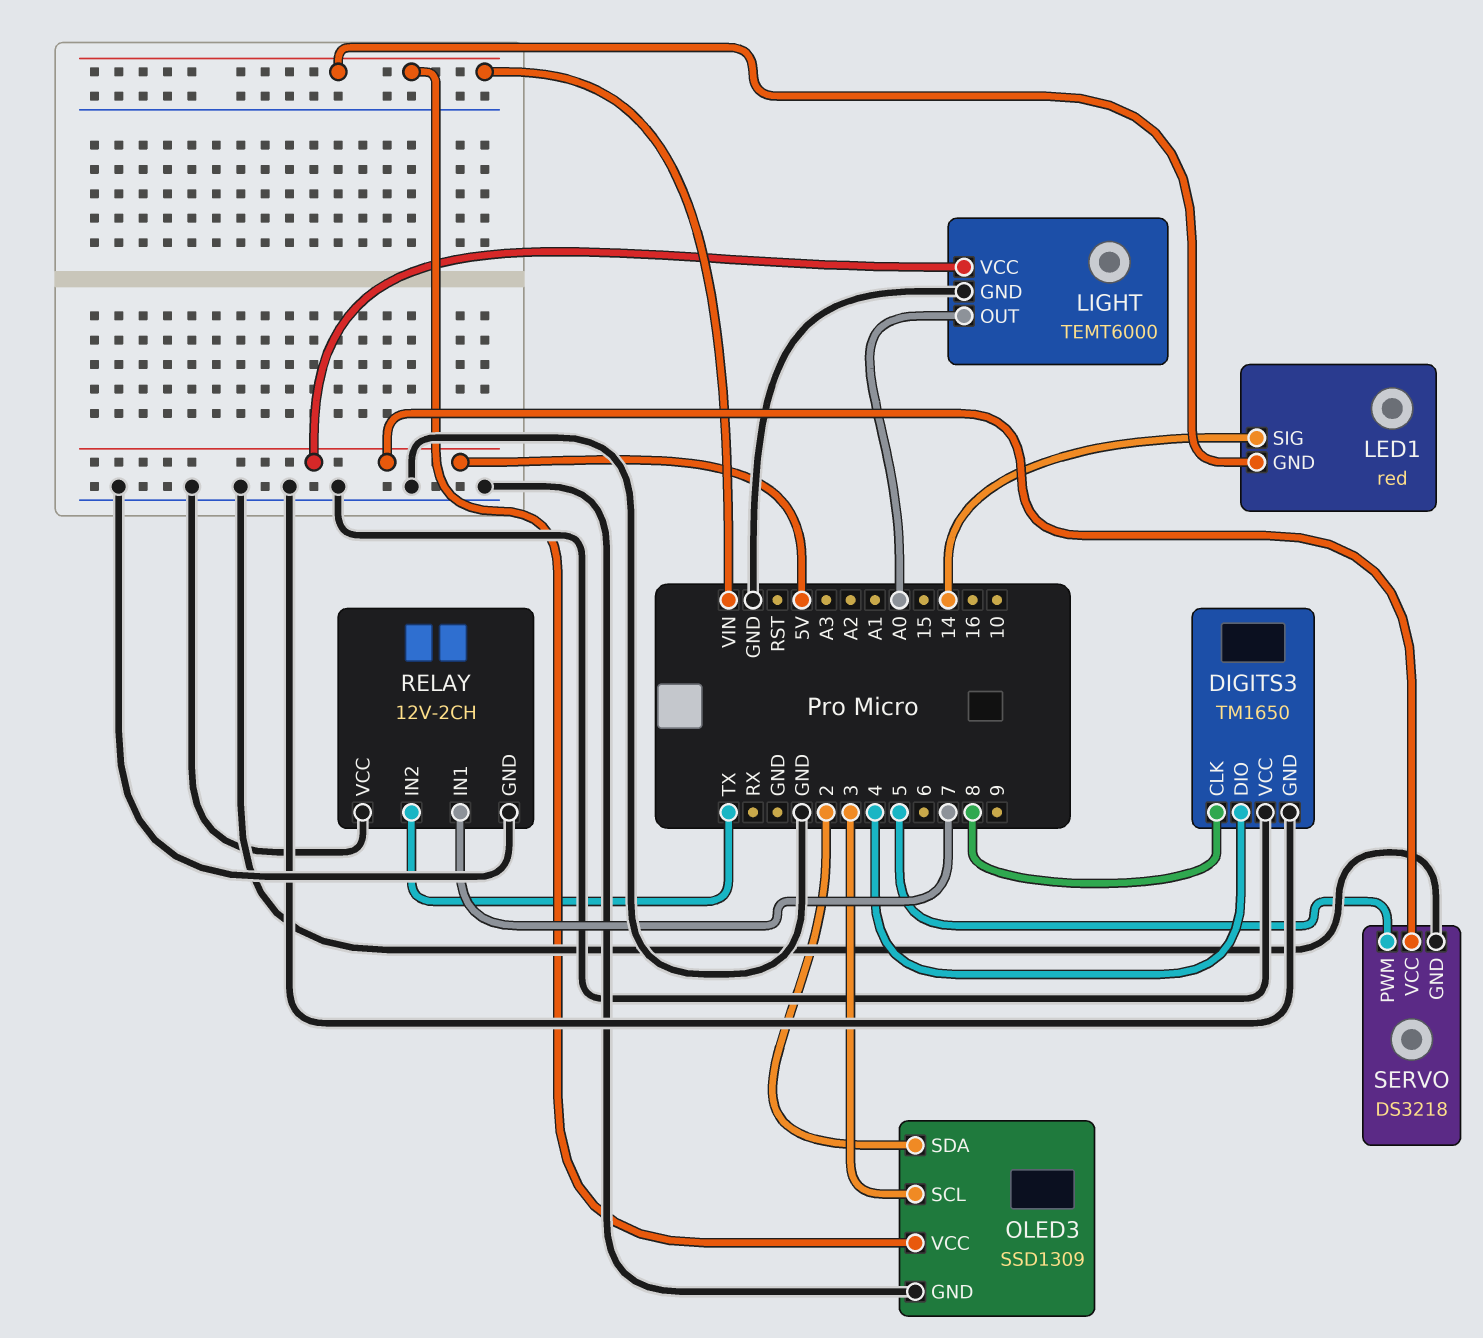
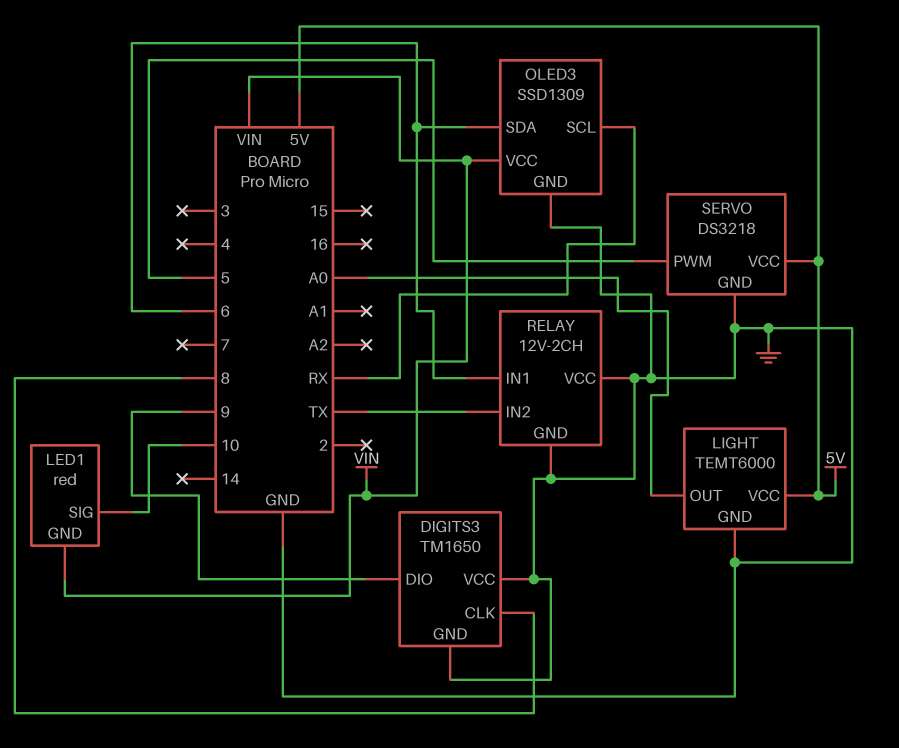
DIGITS3 pin DIO: 4 -> 9
LED1 pin SIG: 14 -> 10
OLED3 pin SCL: 3 -> RX
OLED3 pin SDA: 2 -> 6
RELAY pin IN1: 7 -> 6

